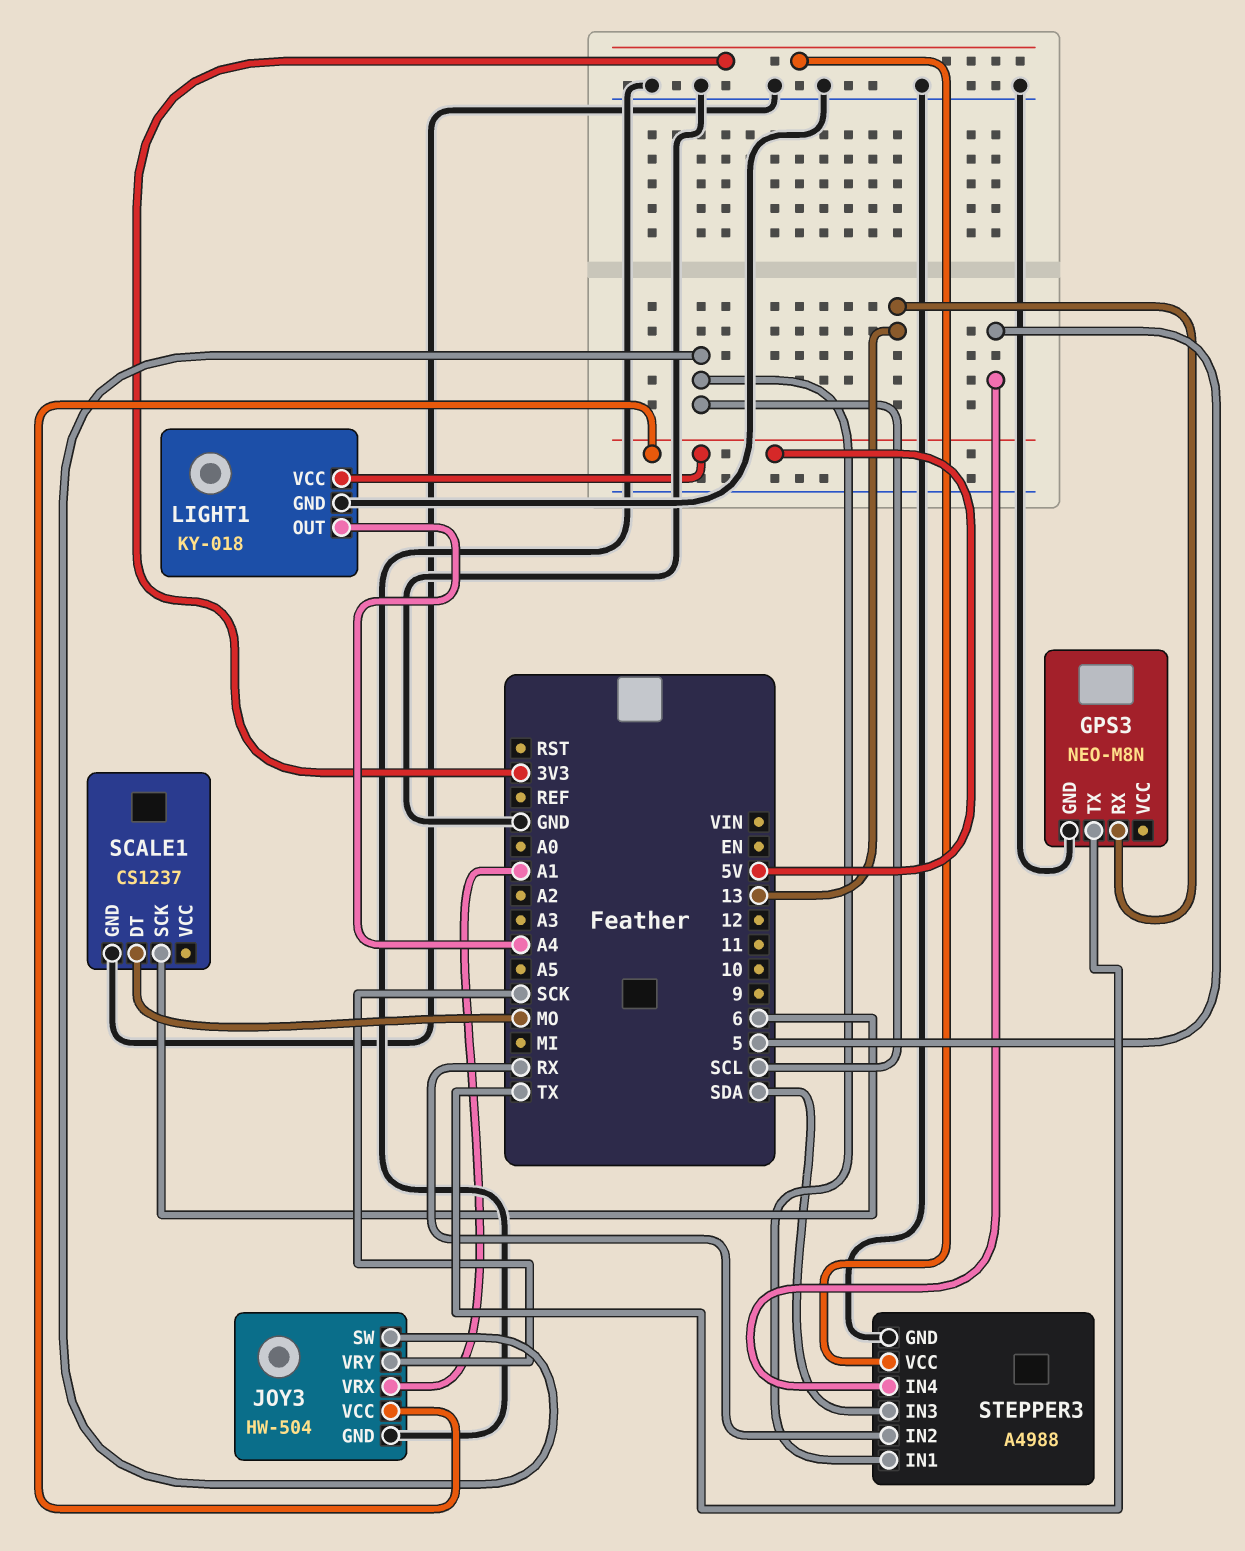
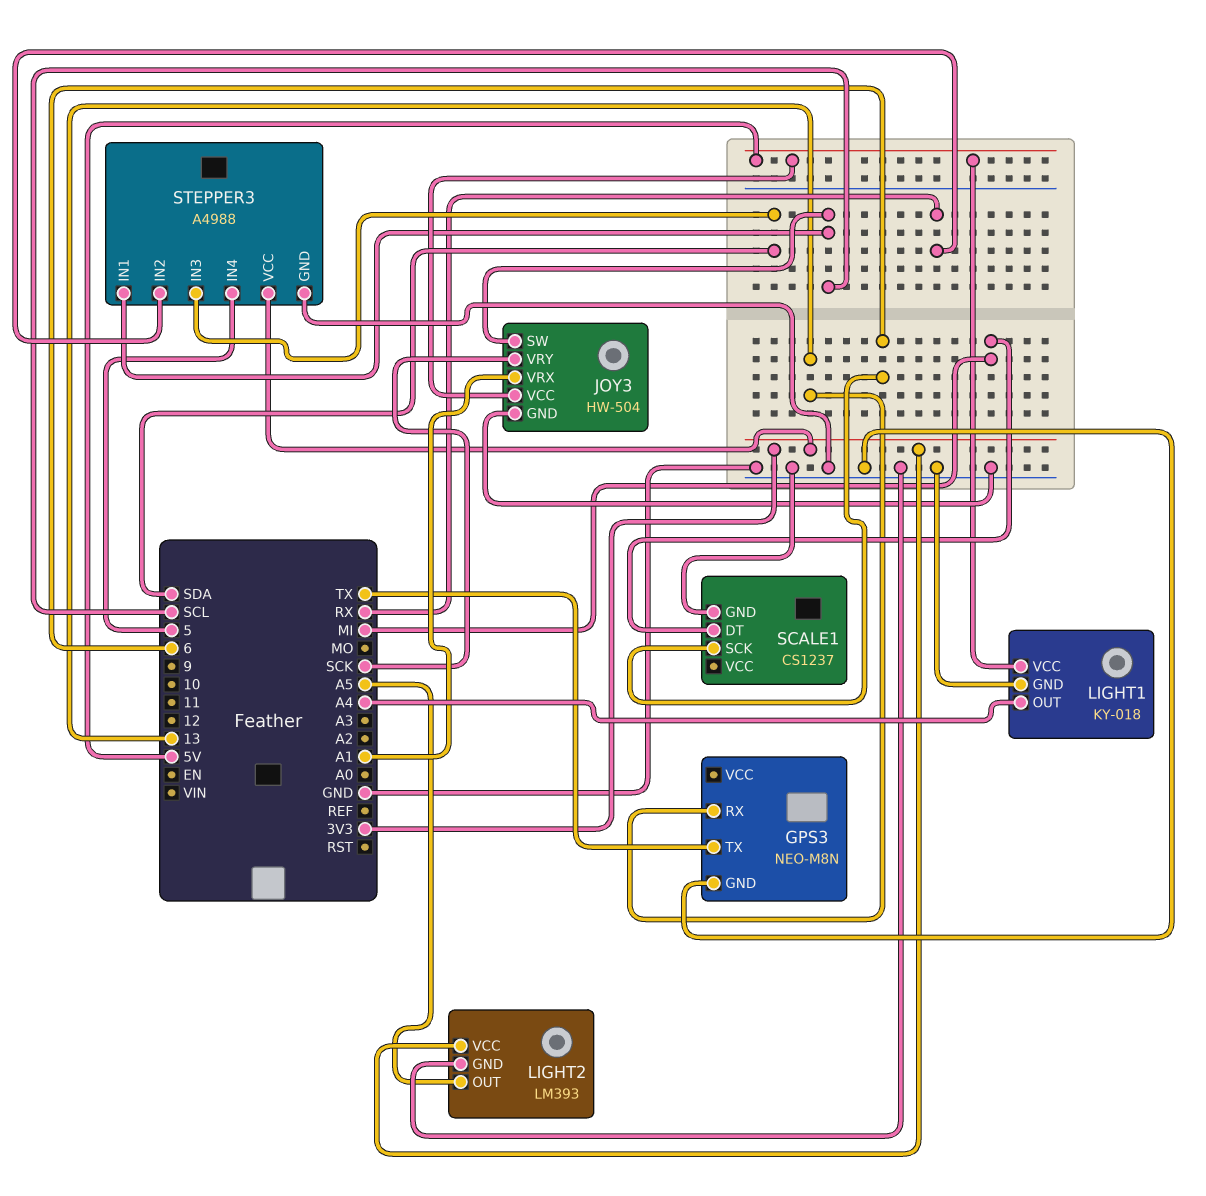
LIGHT2: none -> LM393
LIGHT2 pin GND: none -> GND
LIGHT2 pin OUT: none -> A5
LIGHT2 pin VCC: none -> 3V3
SCALE1 pin DT: MO -> MI

